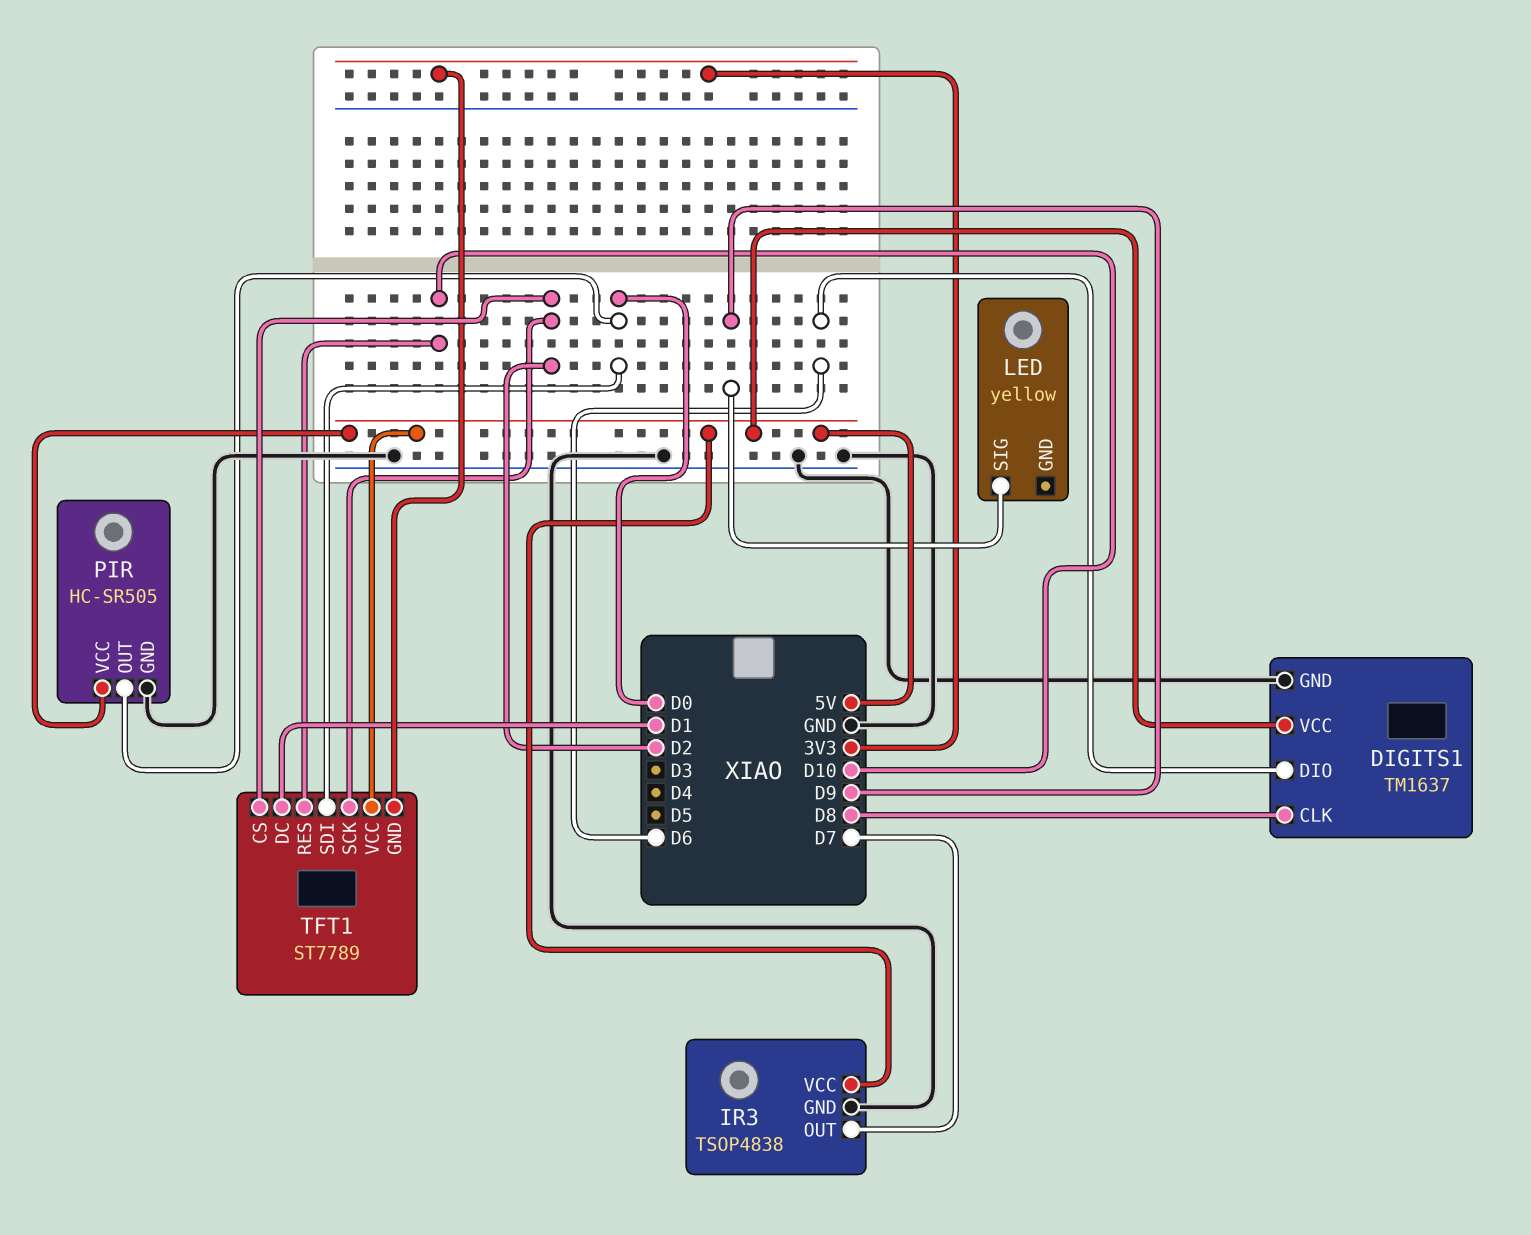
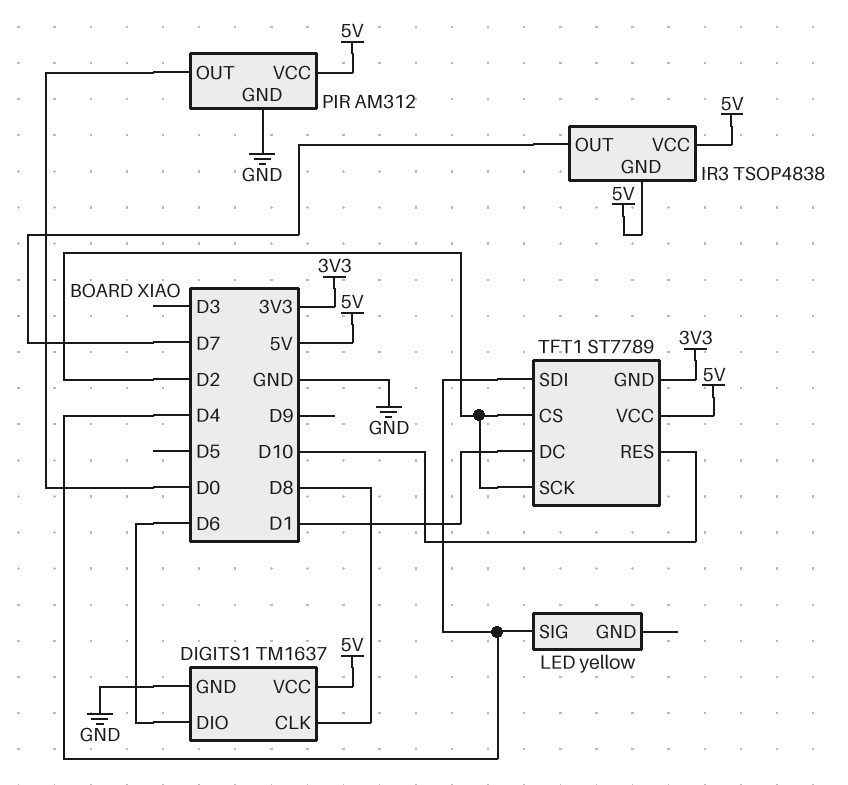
IR3 pin GND: GND -> 5V
LED pin SIG: D9 -> D4
PIR: HC-SR505 -> AM312
TFT1 pin SDI: D0 -> D4

